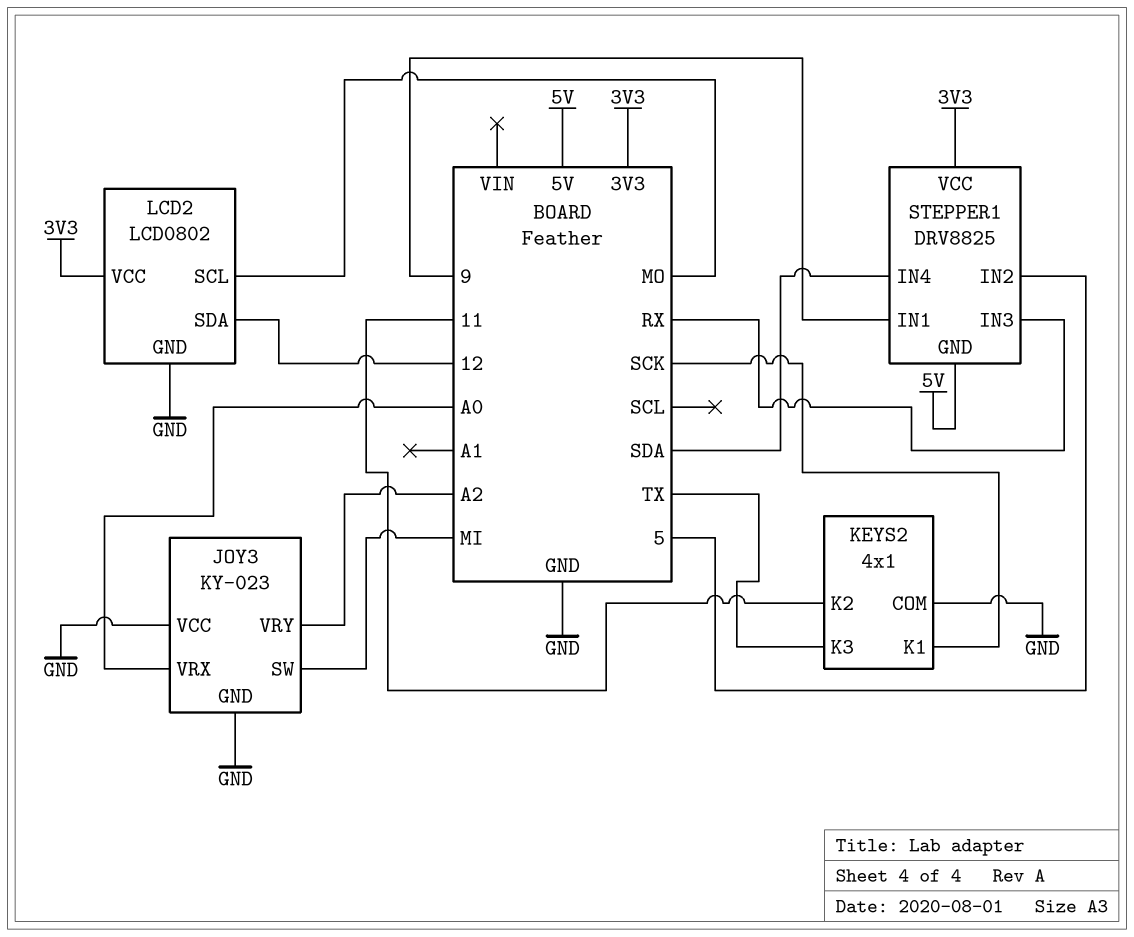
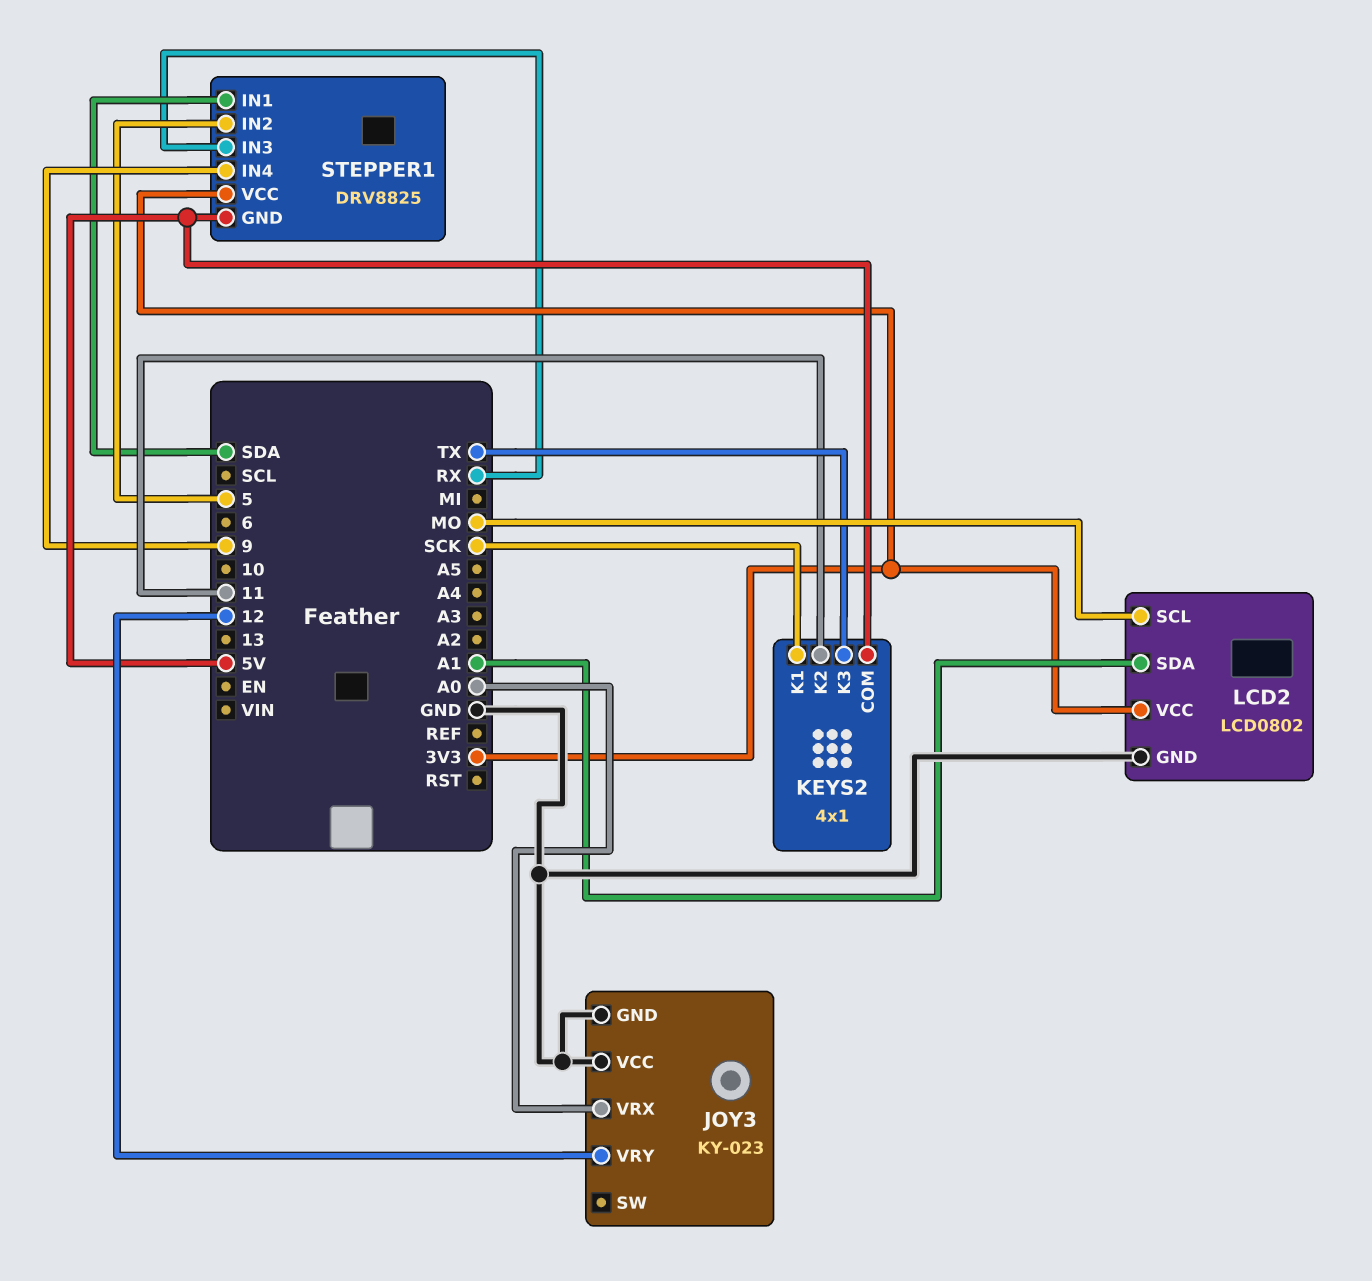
JOY3 pin SW: MI -> none
JOY3 pin VRY: A2 -> 12
KEYS2 pin COM: GND -> 5V
LCD2 pin SDA: 12 -> A1
STEPPER1 pin IN1: 9 -> SDA
STEPPER1 pin IN4: SDA -> 9

